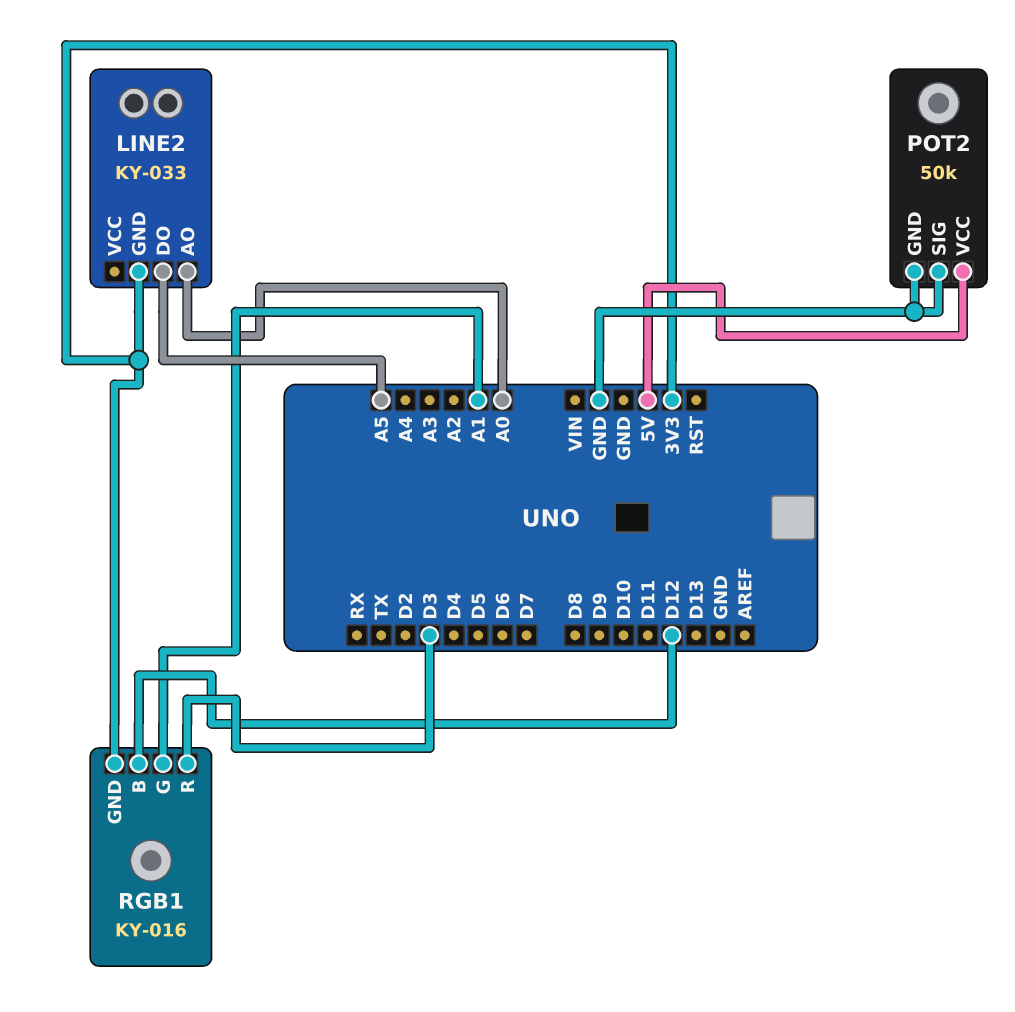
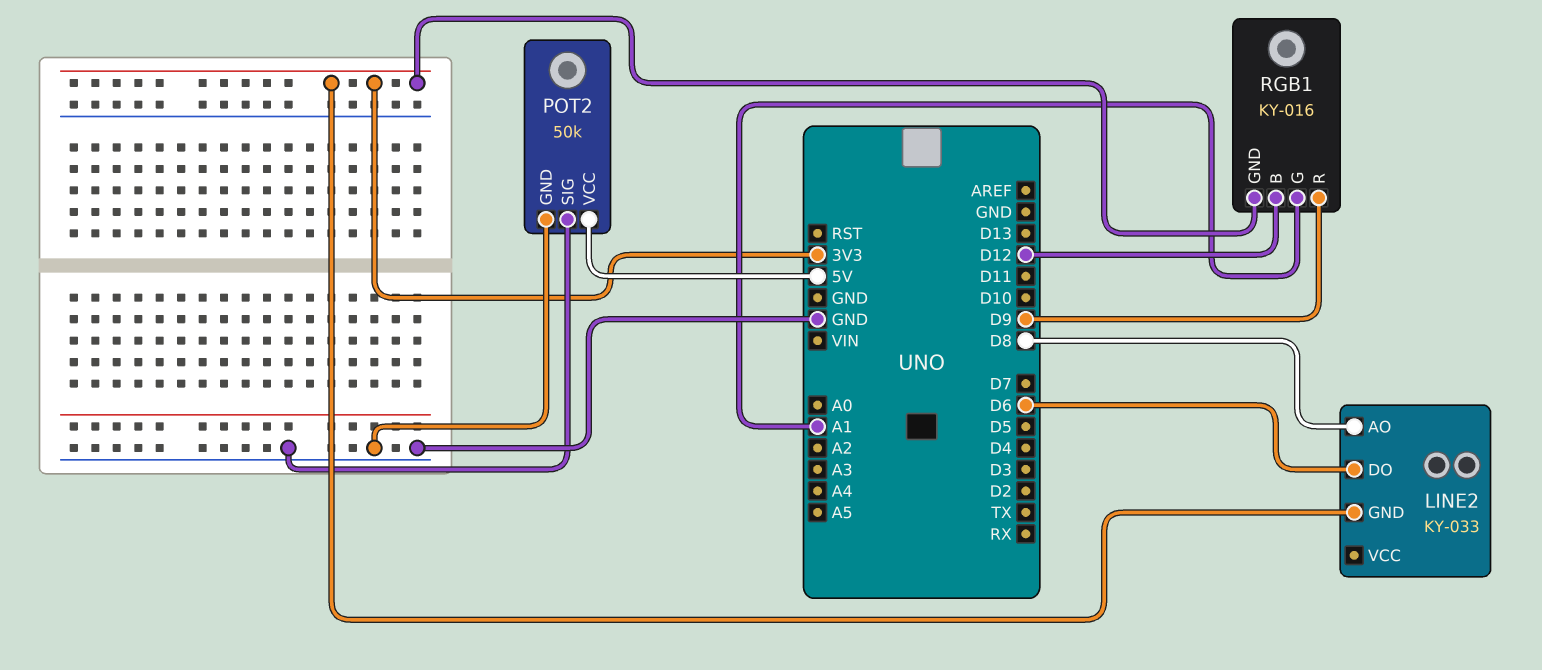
LINE2 pin AO: A0 -> D8
LINE2 pin DO: A5 -> D6
RGB1 pin R: D3 -> D9

